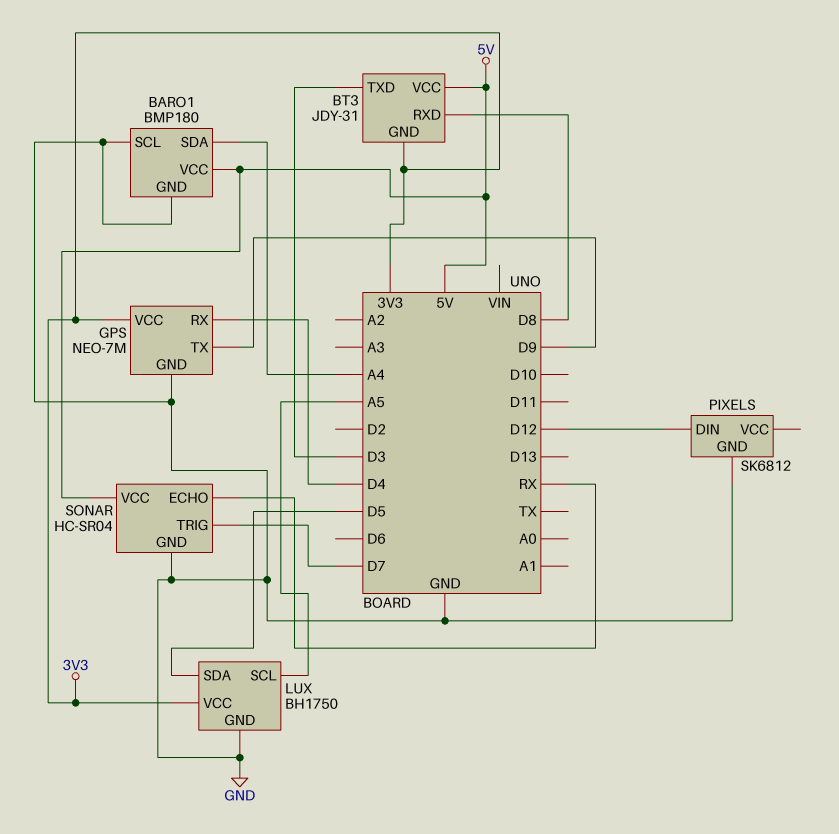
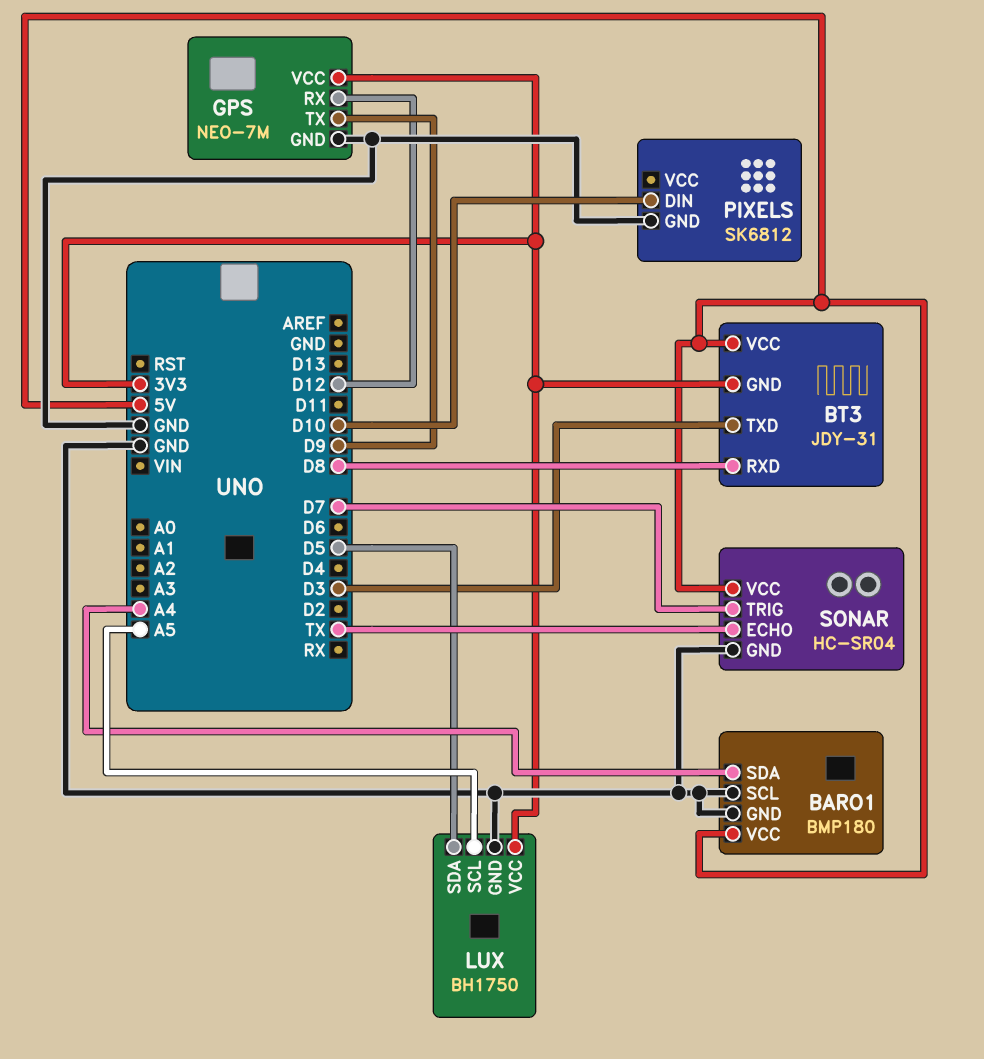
GPS pin RX: D4 -> D12
PIXELS pin DIN: D12 -> D10
SONAR pin ECHO: RX -> TX

